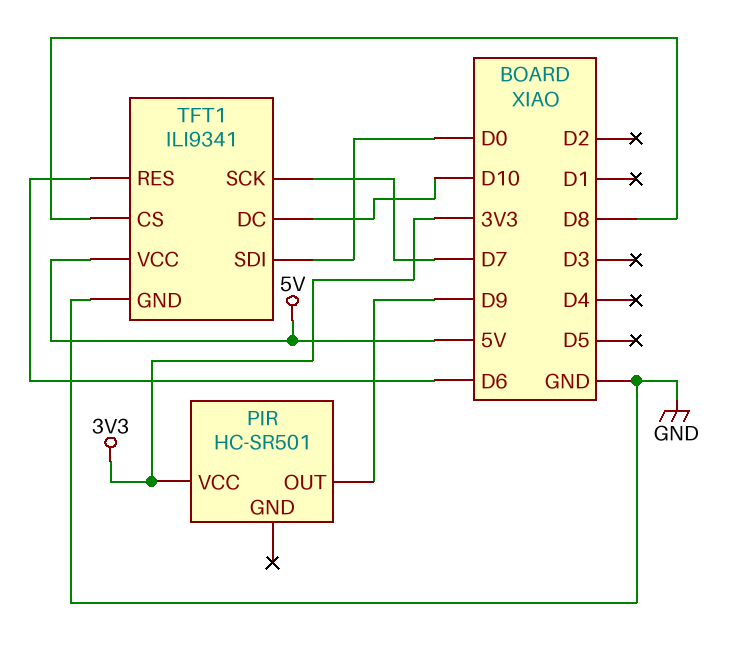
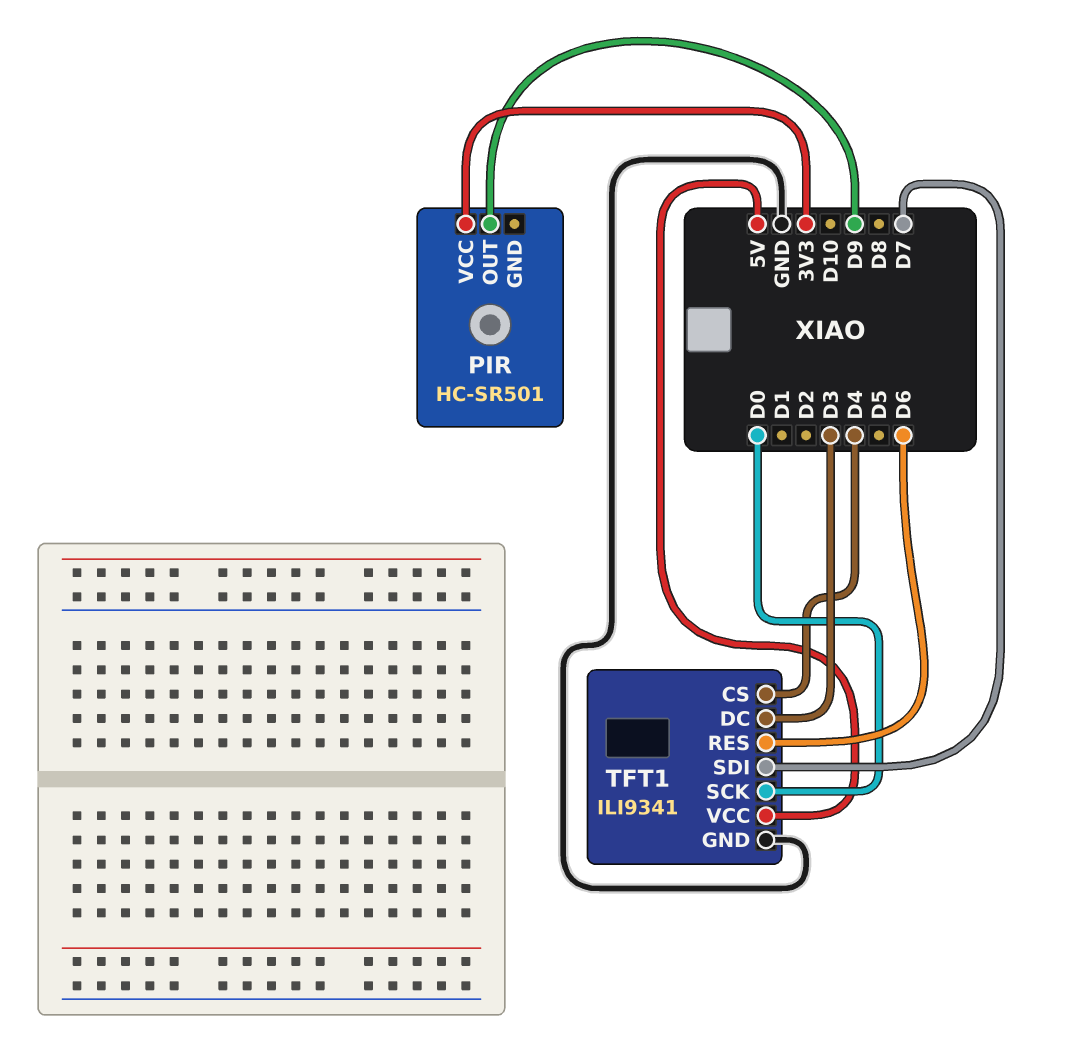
TFT1 pin CS: D8 -> D4
TFT1 pin DC: D10 -> D3
TFT1 pin SCK: D7 -> D0
TFT1 pin SDI: D0 -> D7

